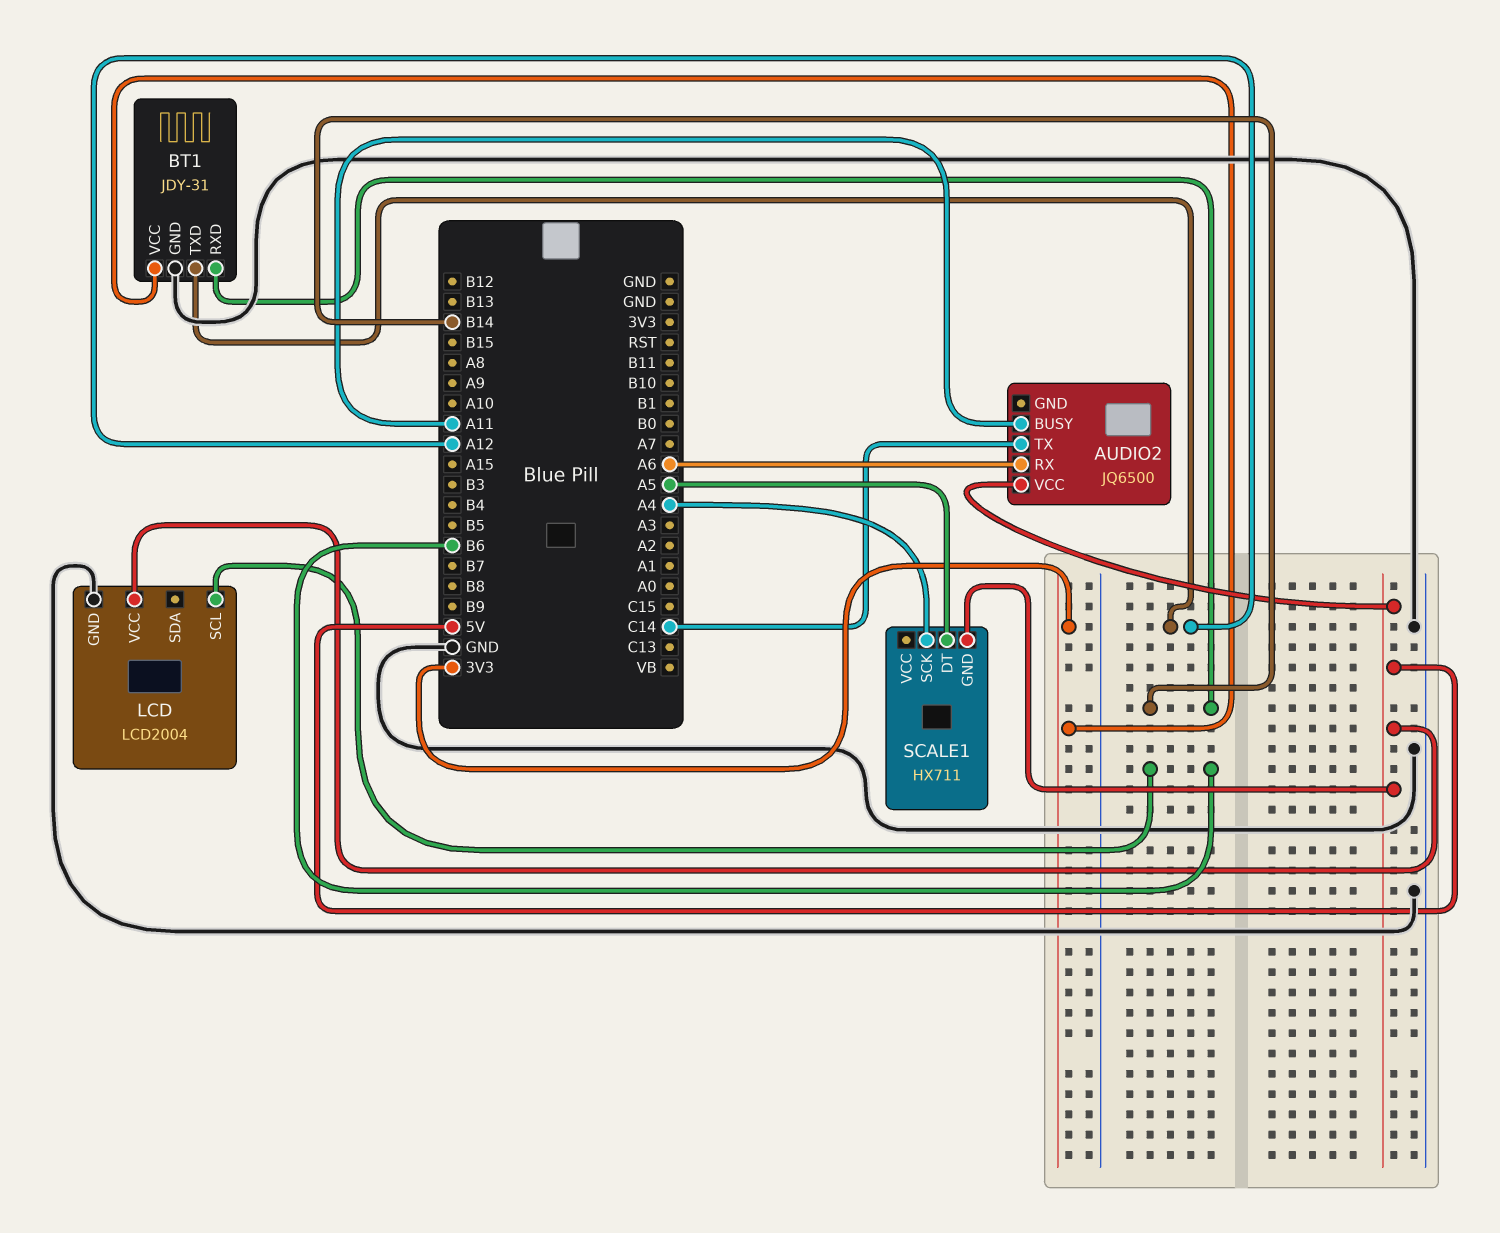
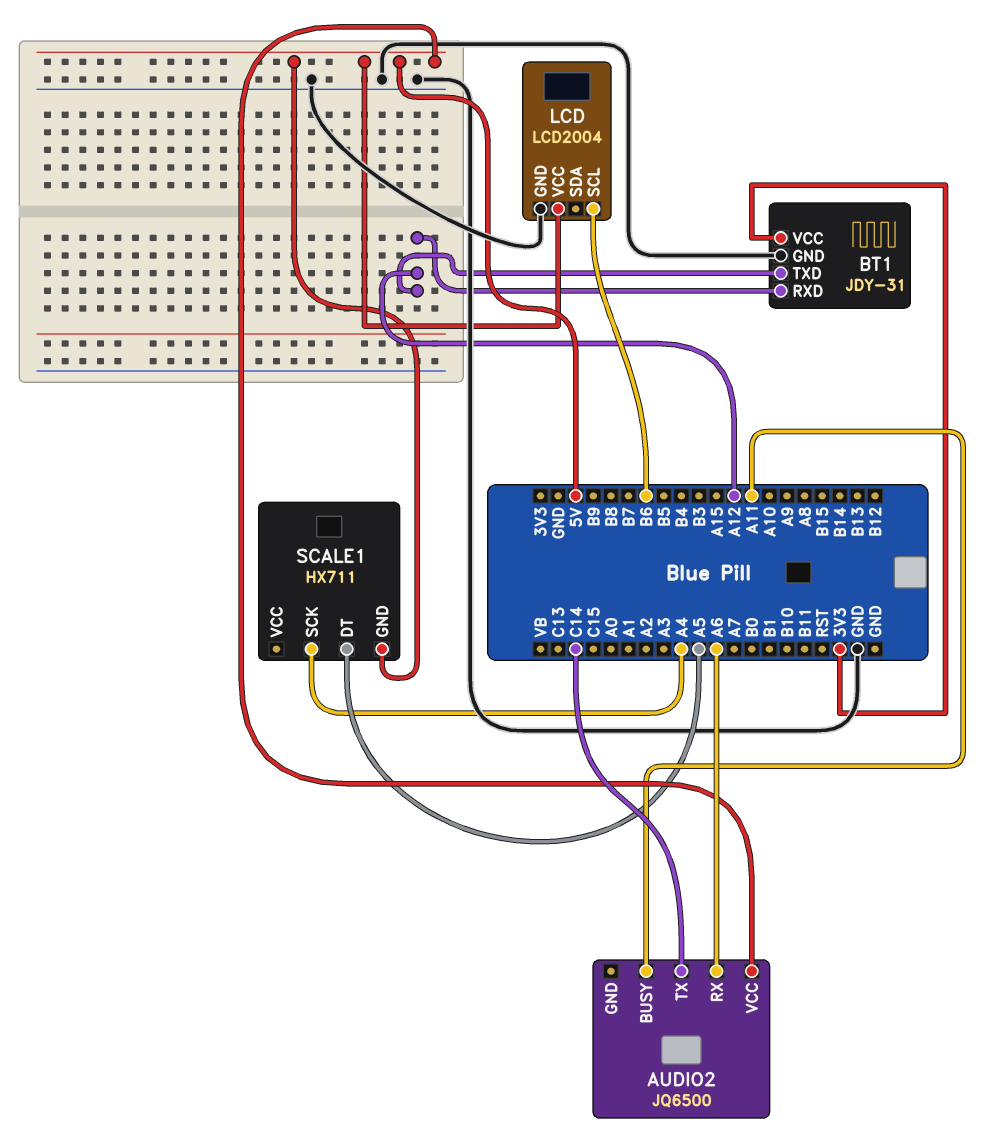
BT1 pin RXD: B14 -> A12

